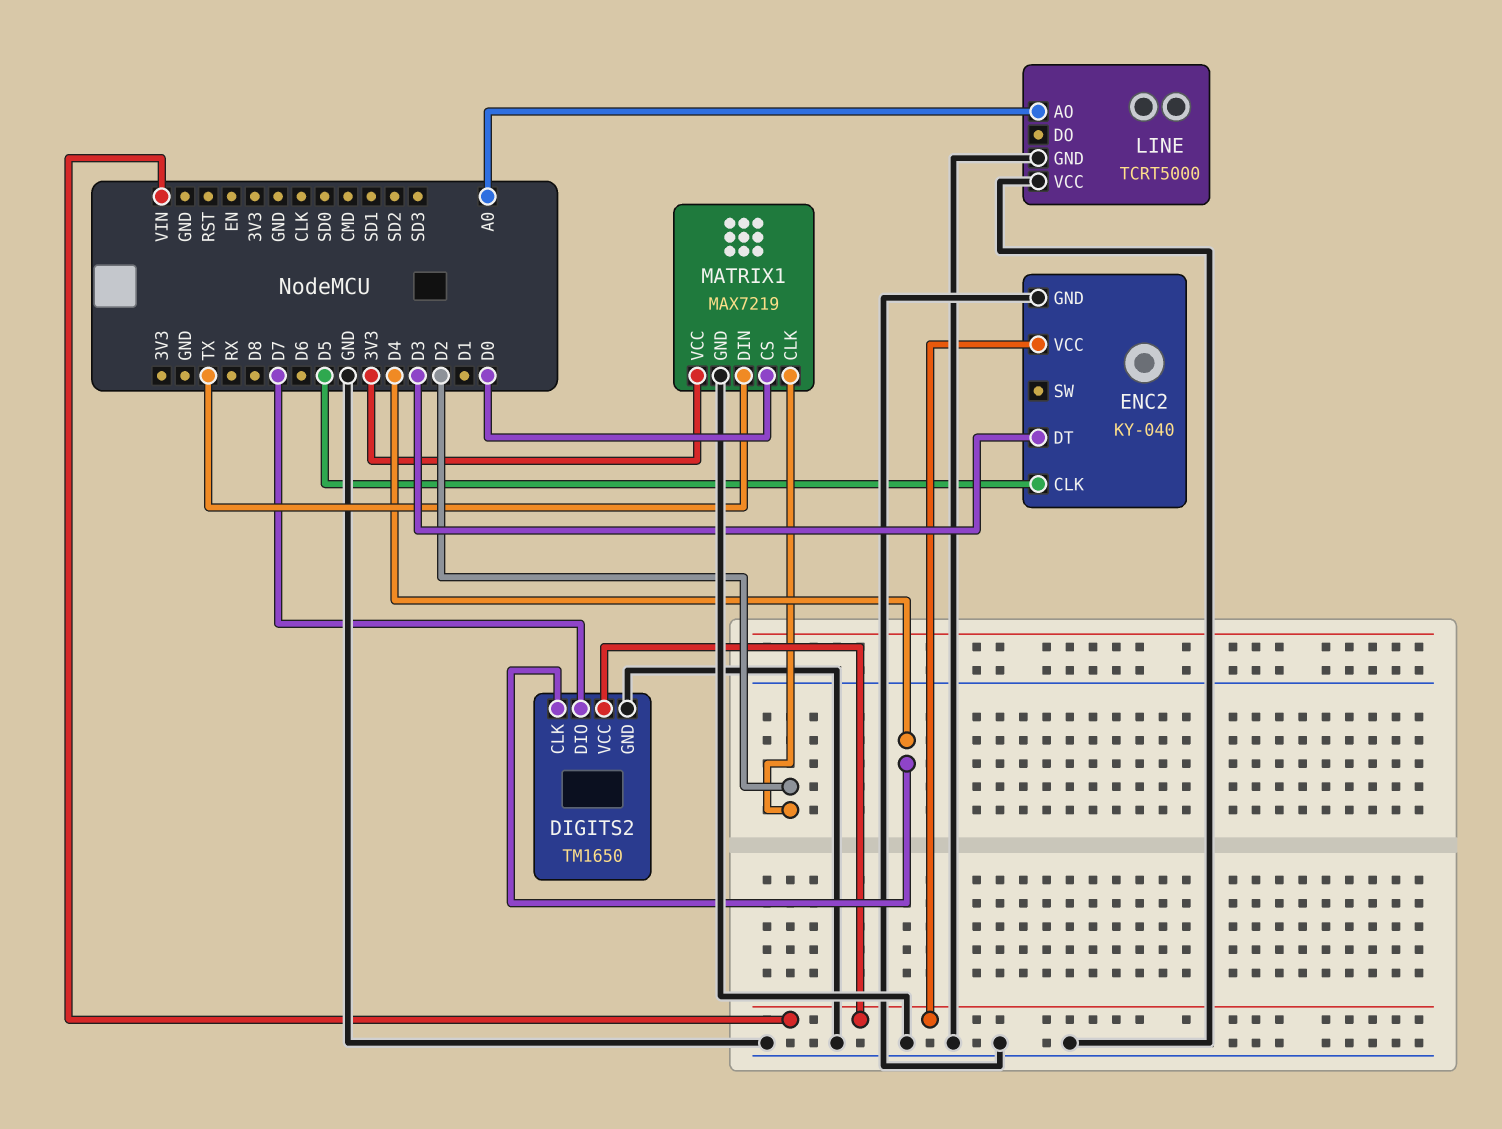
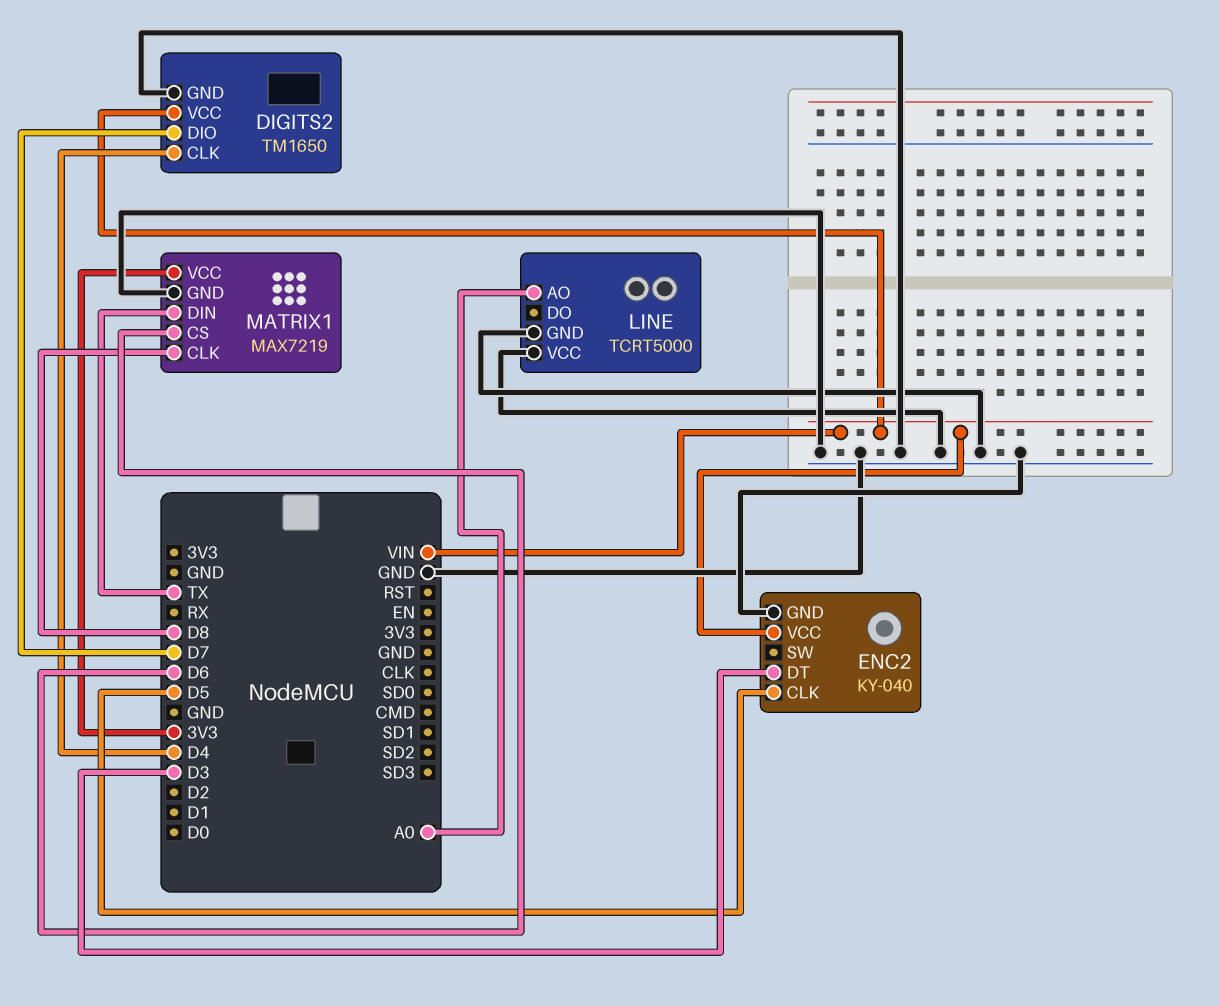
MATRIX1 pin CLK: D2 -> D8
MATRIX1 pin CS: D0 -> D6

